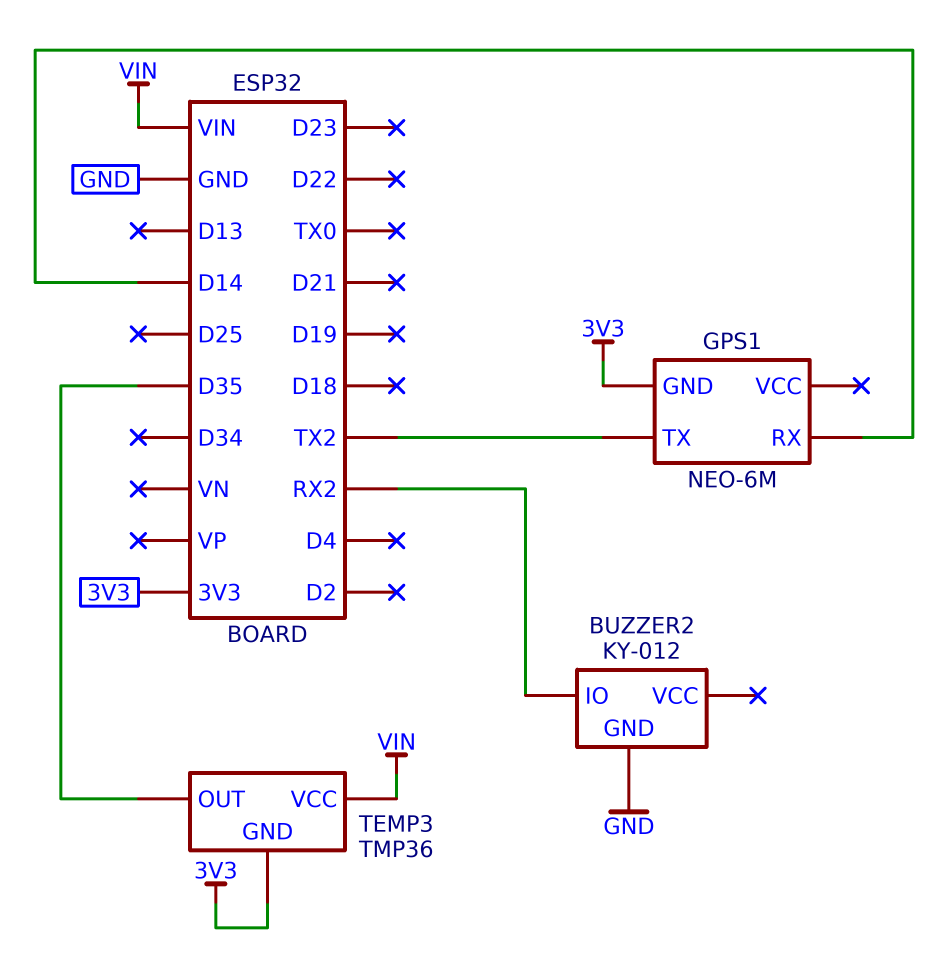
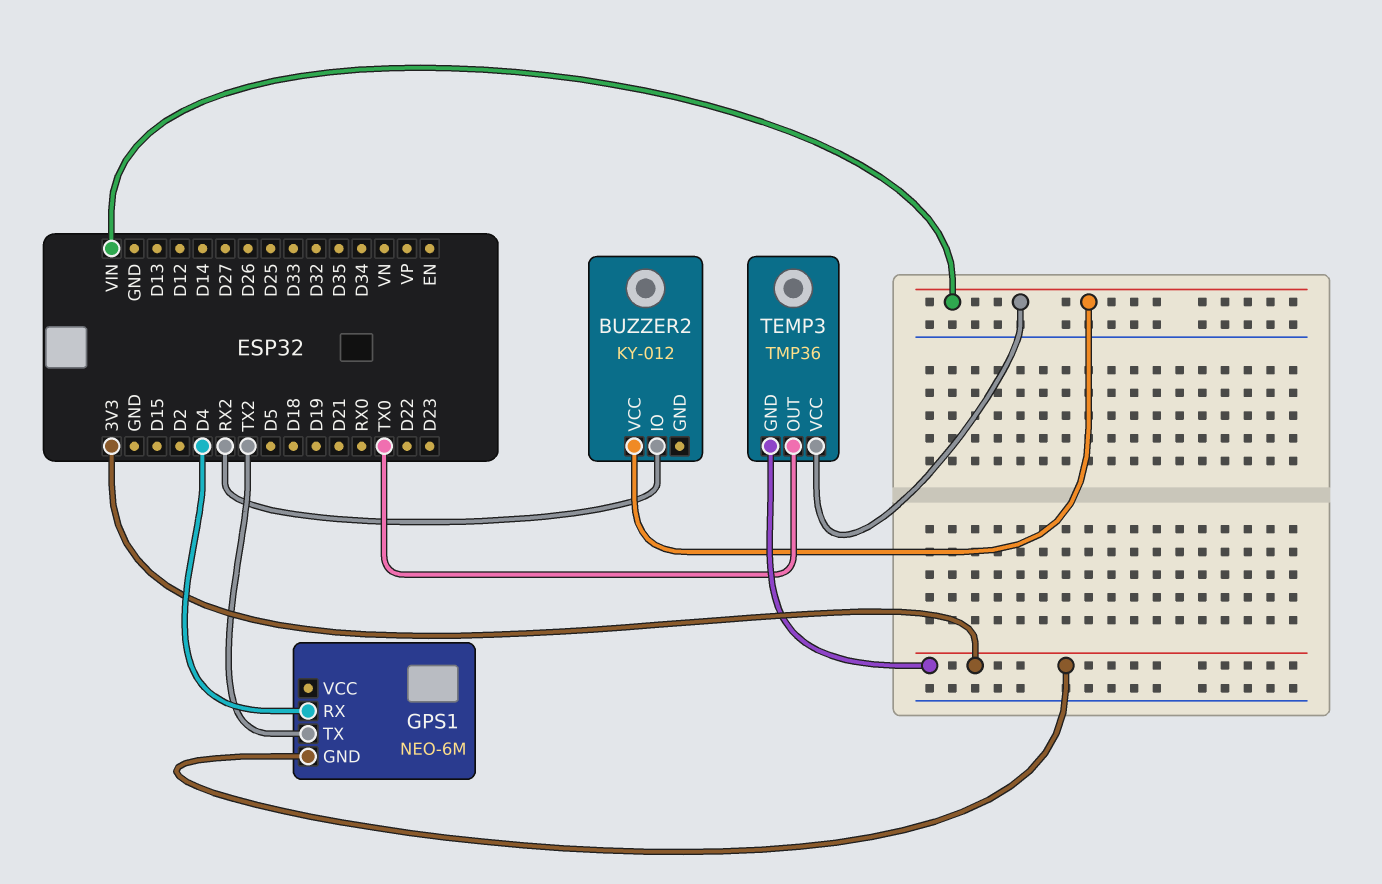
BUZZER2 pin GND: GND -> none
BUZZER2 pin VCC: none -> VIN
GPS1 pin RX: D14 -> D4
TEMP3 pin OUT: D35 -> TX0

